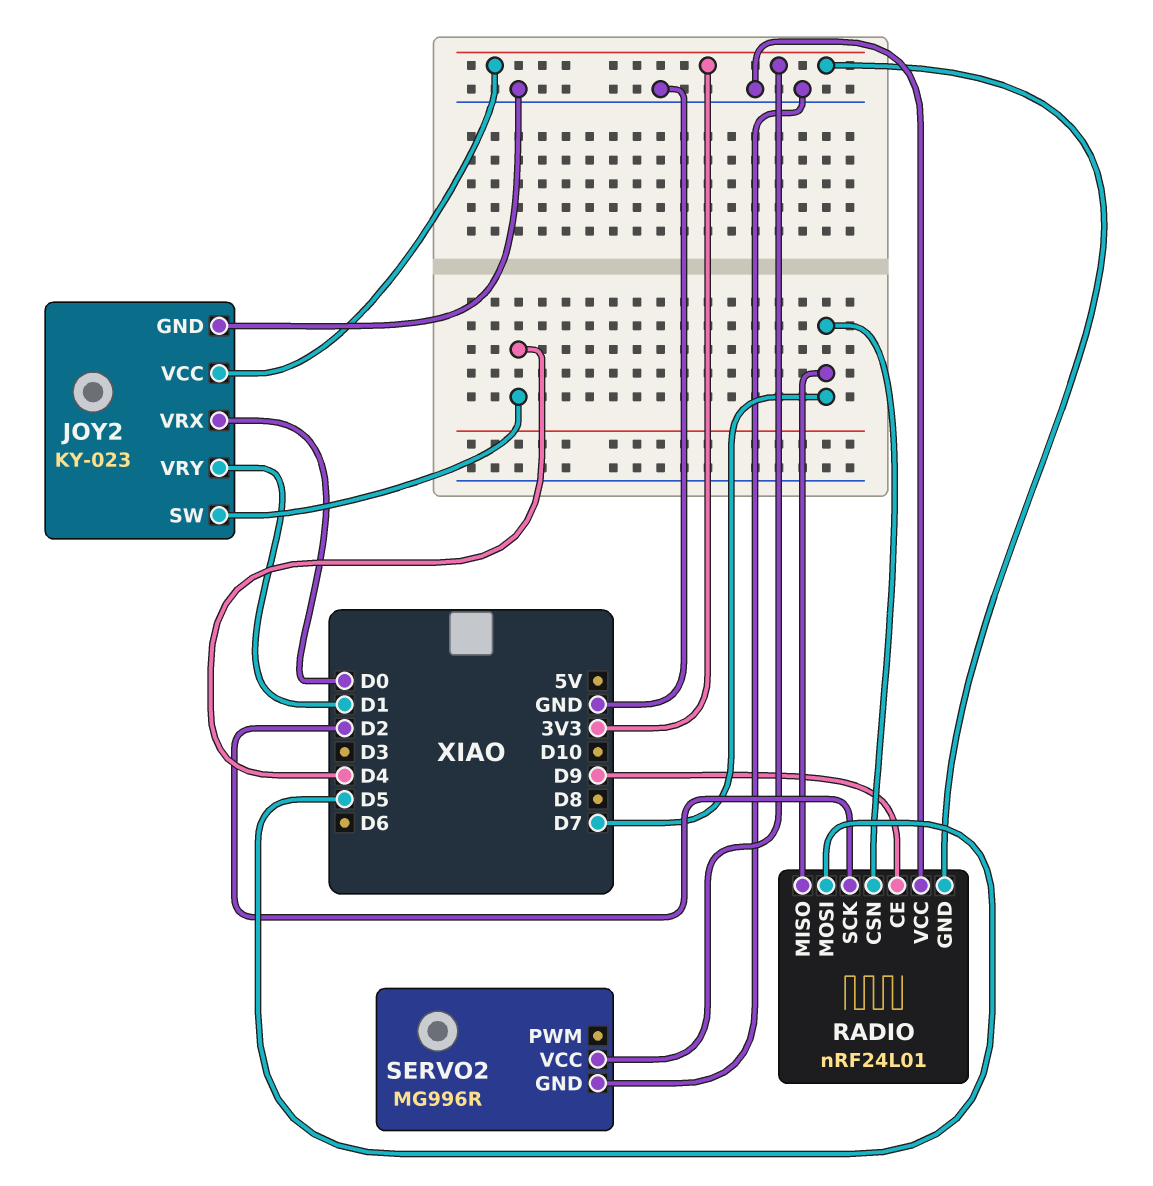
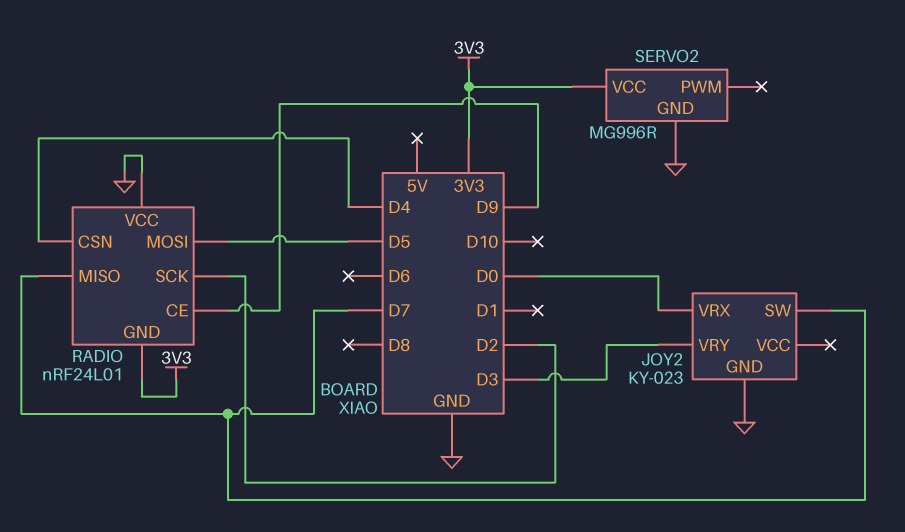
JOY2 pin SW: D4 -> D7
JOY2 pin VCC: 3V3 -> none
JOY2 pin VRY: D1 -> D3
RADIO pin CSN: D7 -> D4

